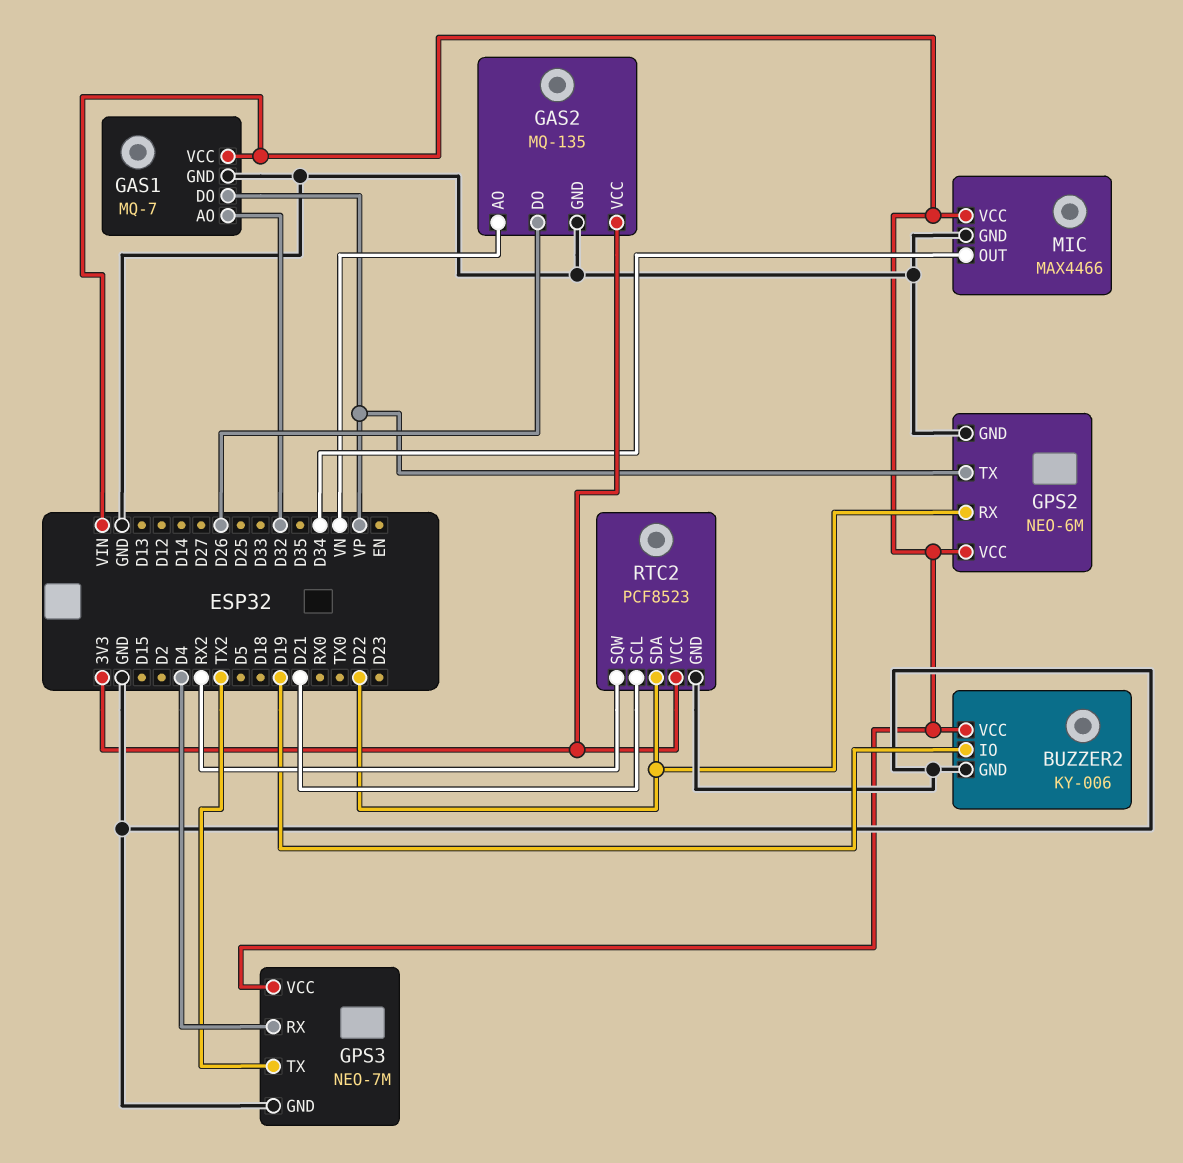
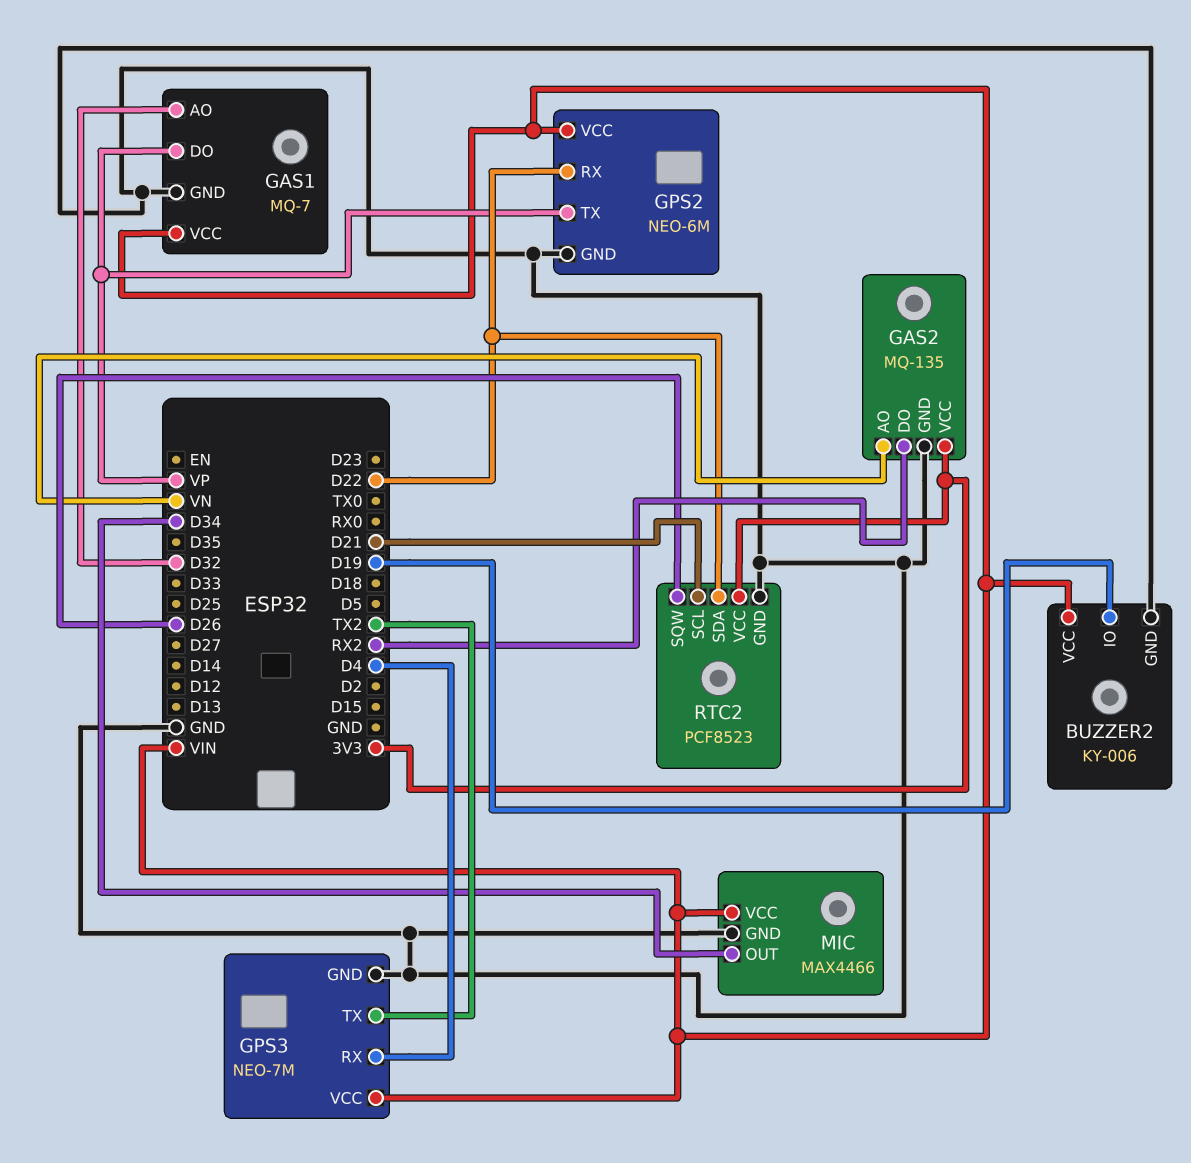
GAS2 pin DO: D26 -> RX2
RTC2 pin SQW: RX2 -> D26

